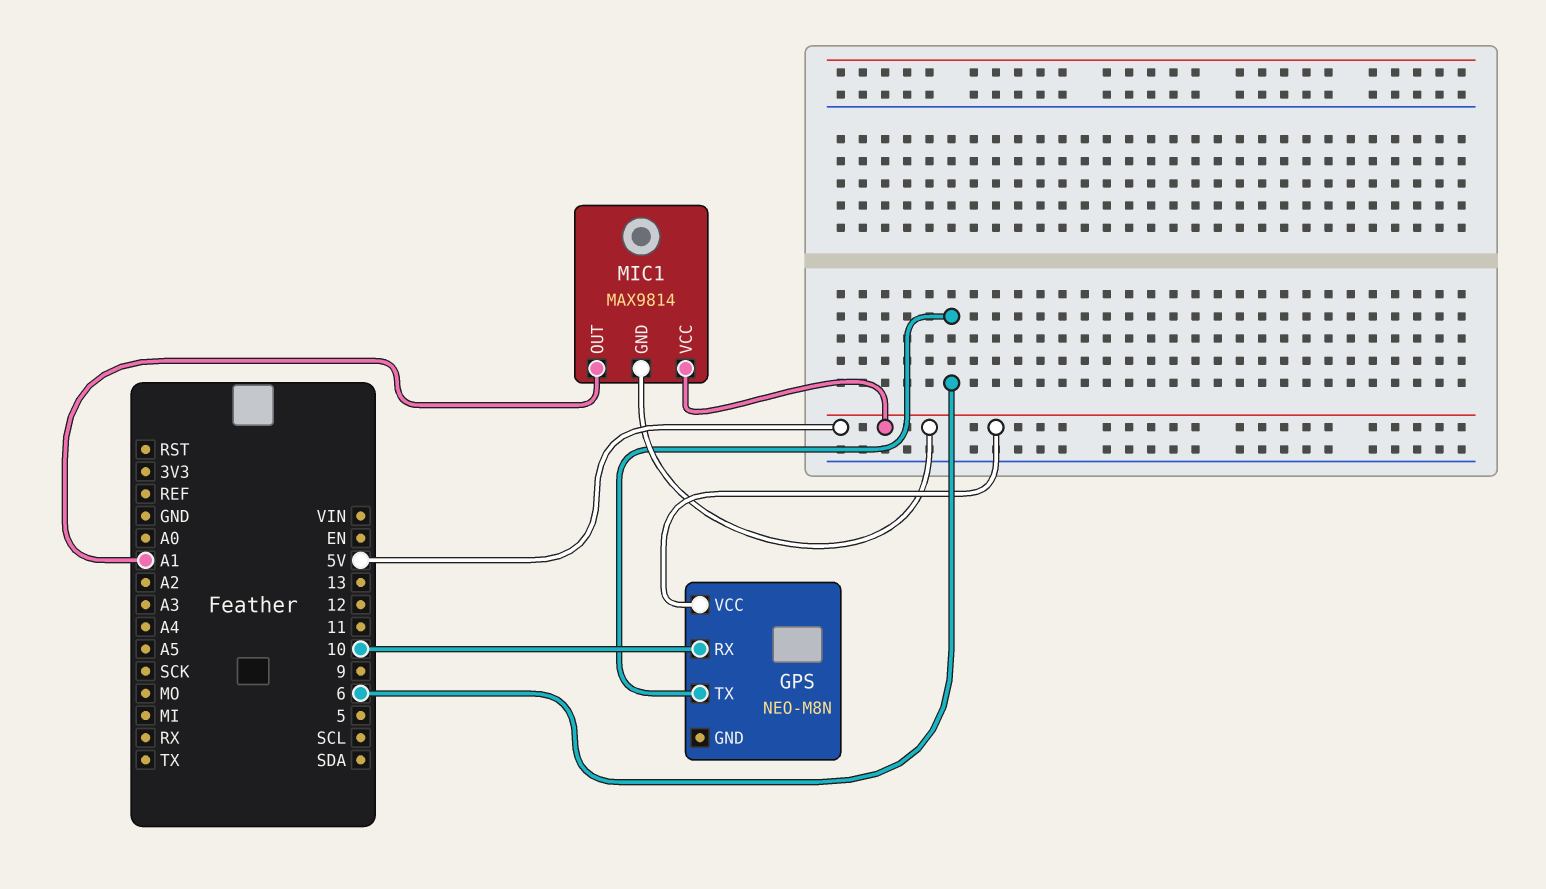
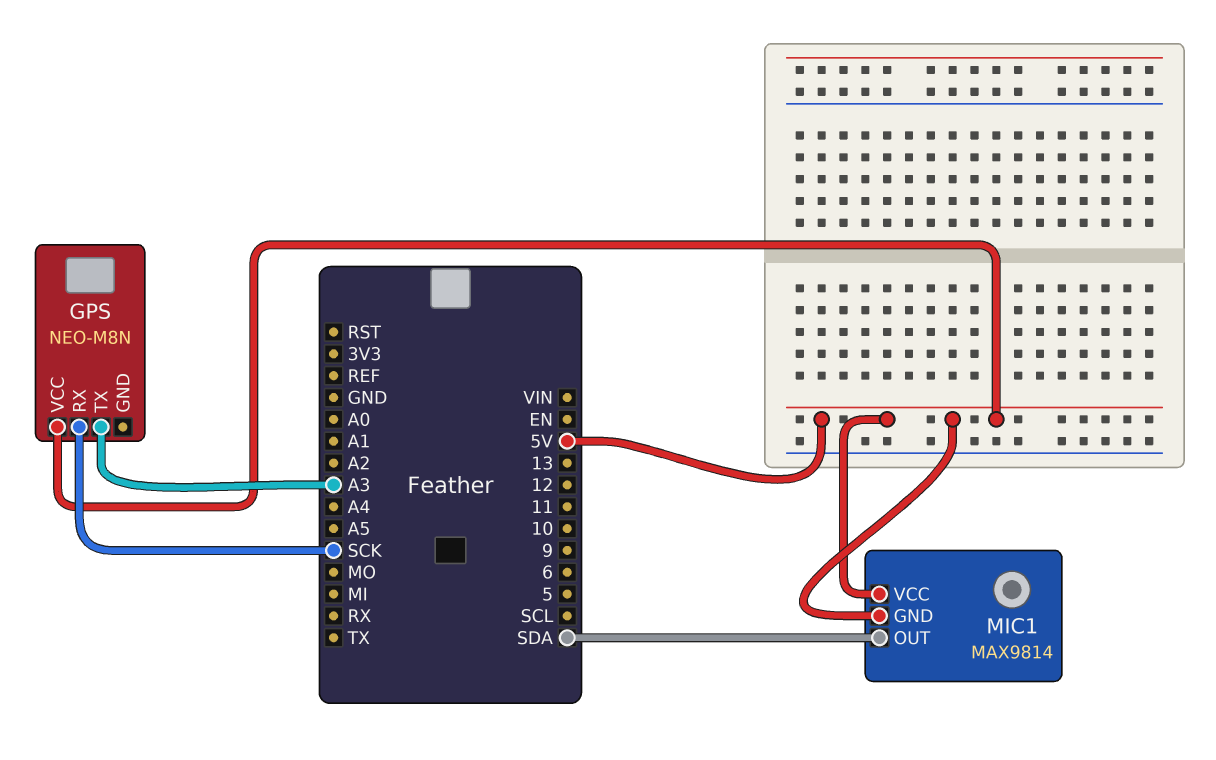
GPS pin RX: 10 -> SCK
GPS pin TX: 6 -> A3
MIC1 pin OUT: A1 -> SDA

